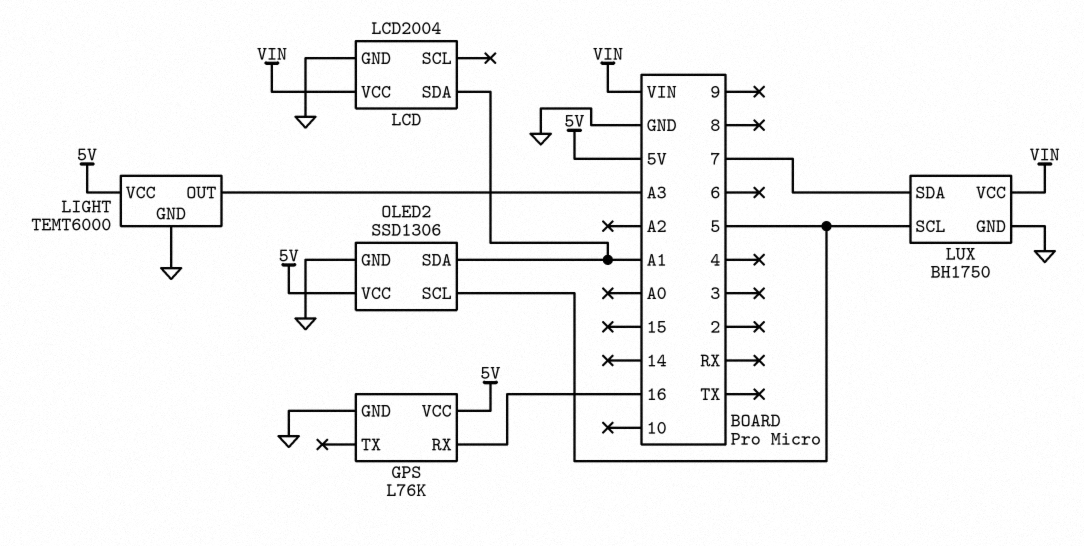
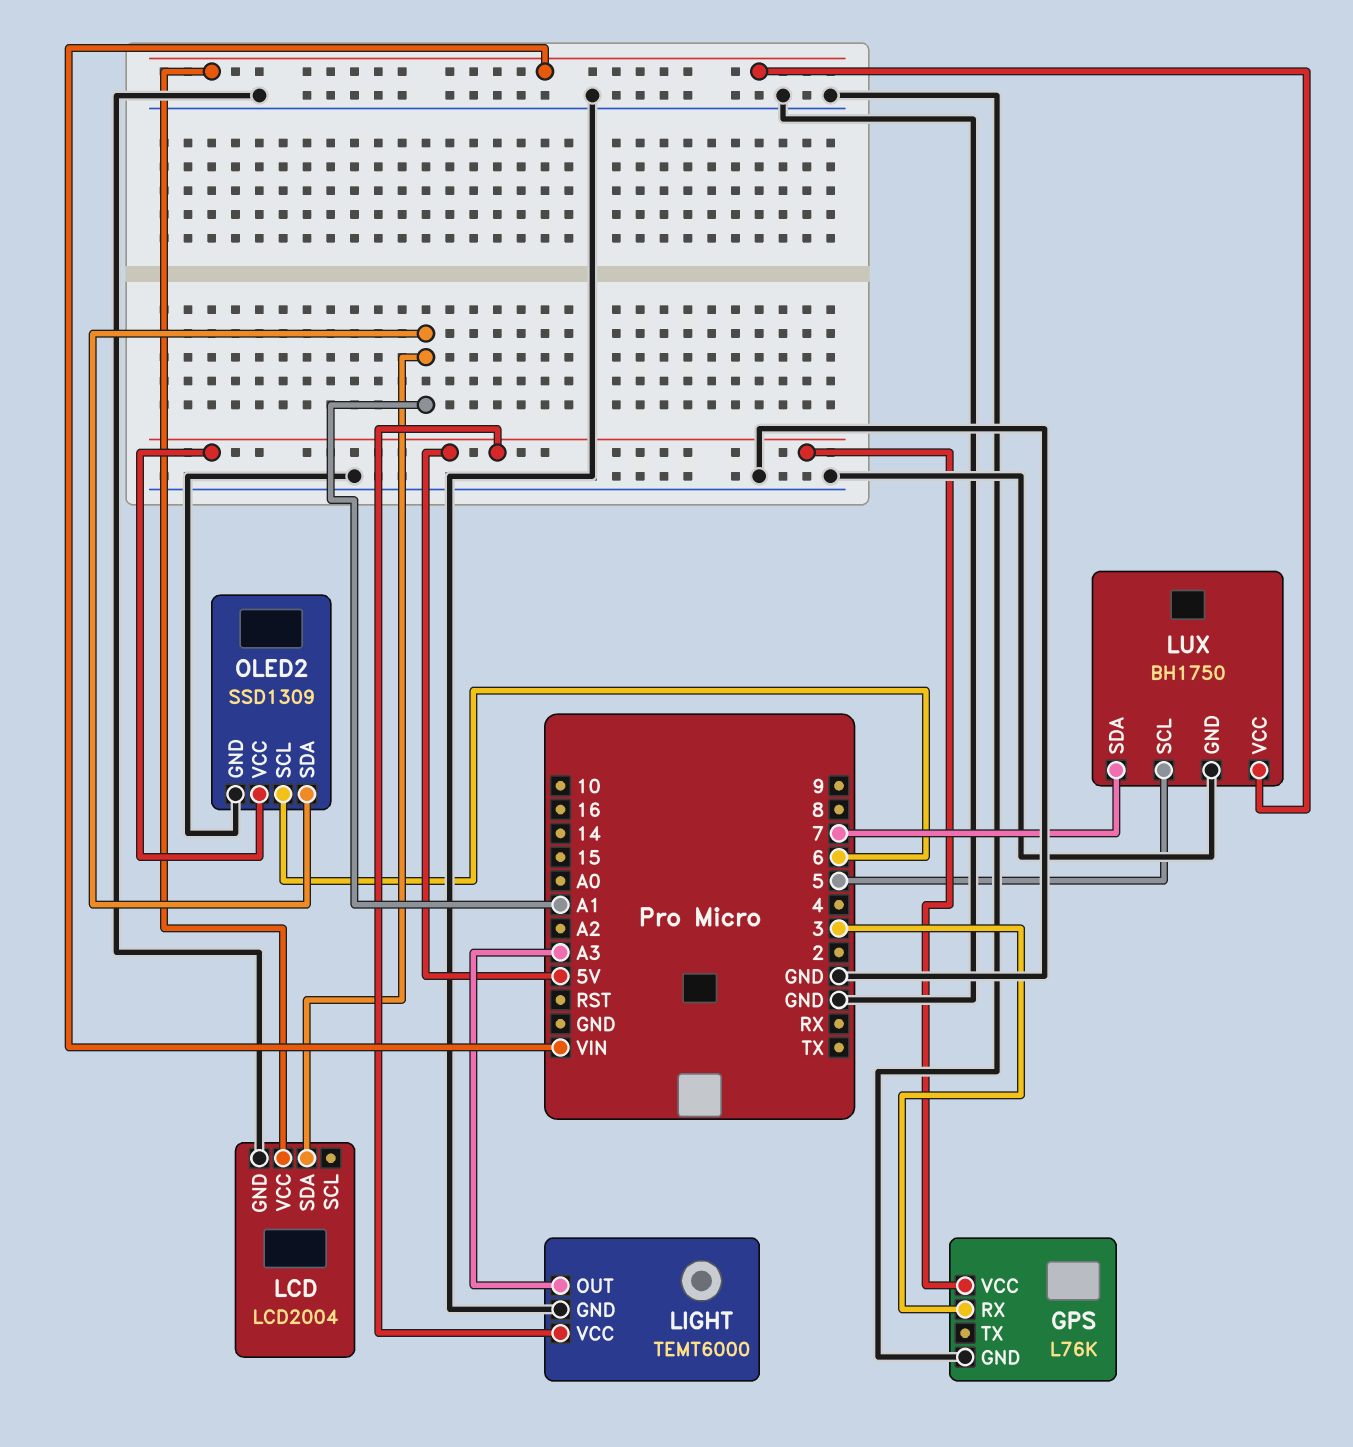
GPS pin RX: 16 -> 3
OLED2: SSD1306 -> SSD1309
OLED2 pin SCL: 5 -> 6

